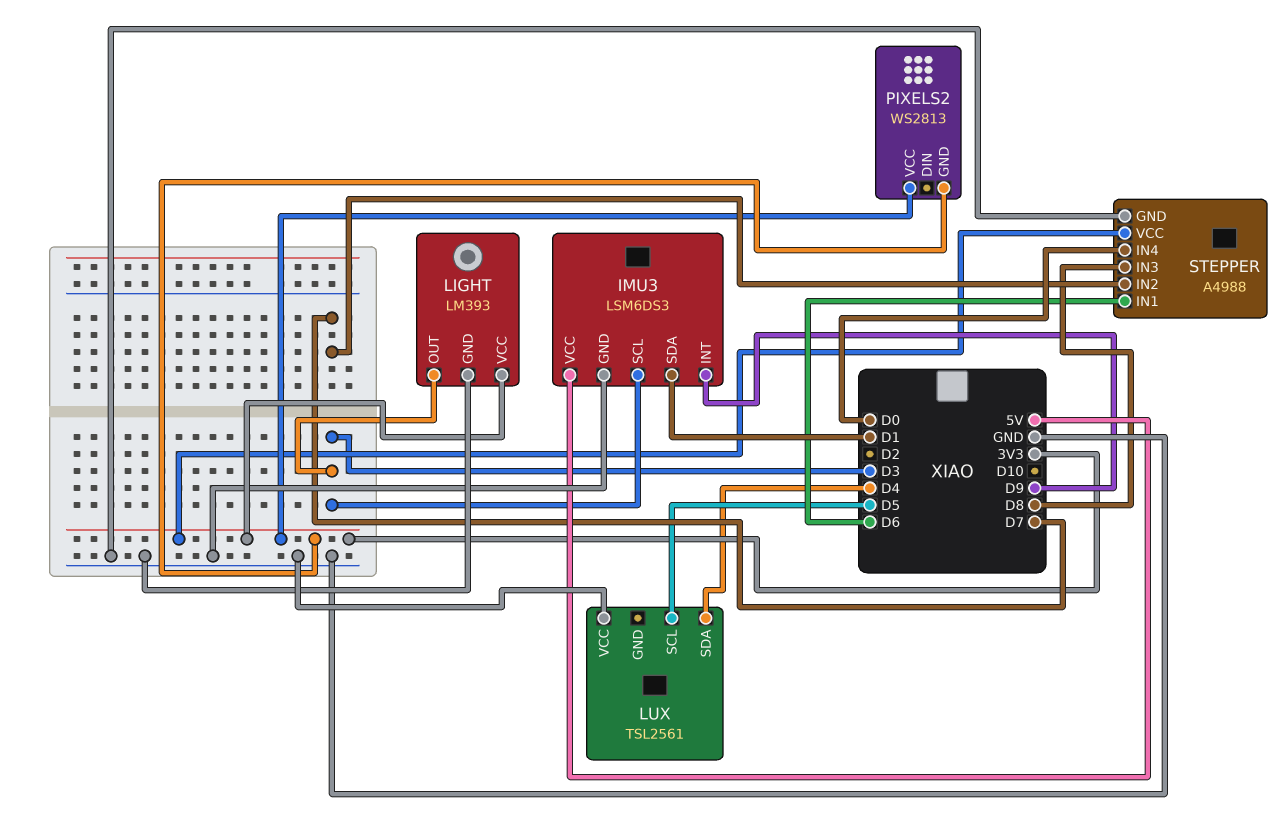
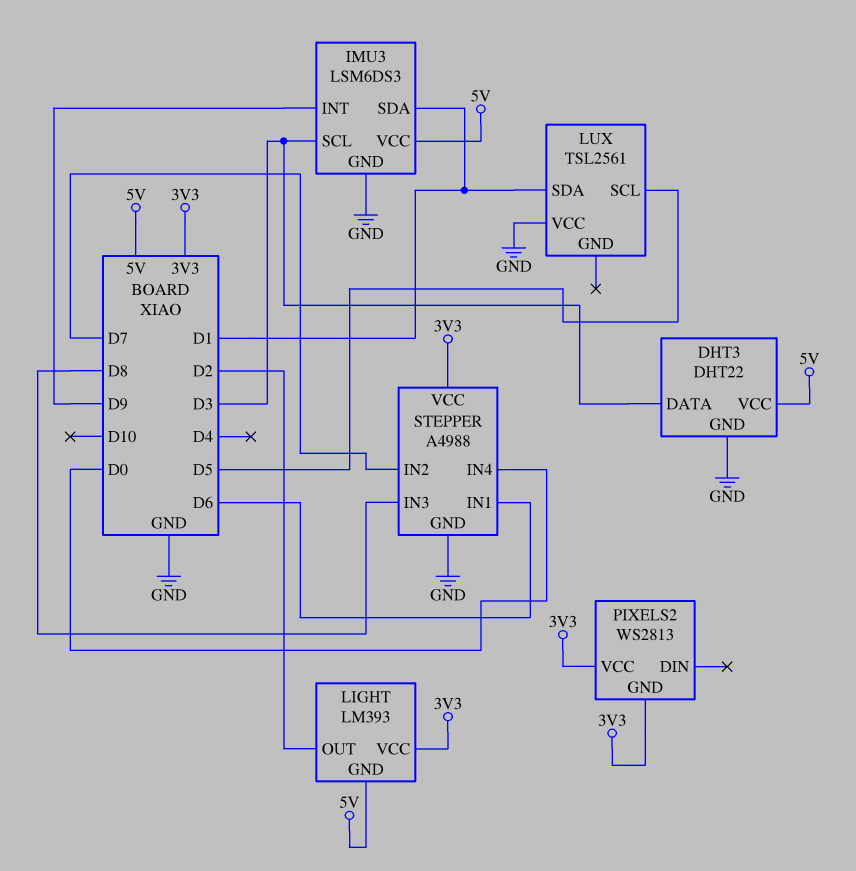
DHT3: none -> DHT22
DHT3 pin DATA: none -> D3
DHT3 pin GND: none -> GND
DHT3 pin VCC: none -> 5V
LIGHT pin GND: GND -> 5V
LIGHT pin OUT: D3 -> D2
LUX pin SDA: D4 -> D1

